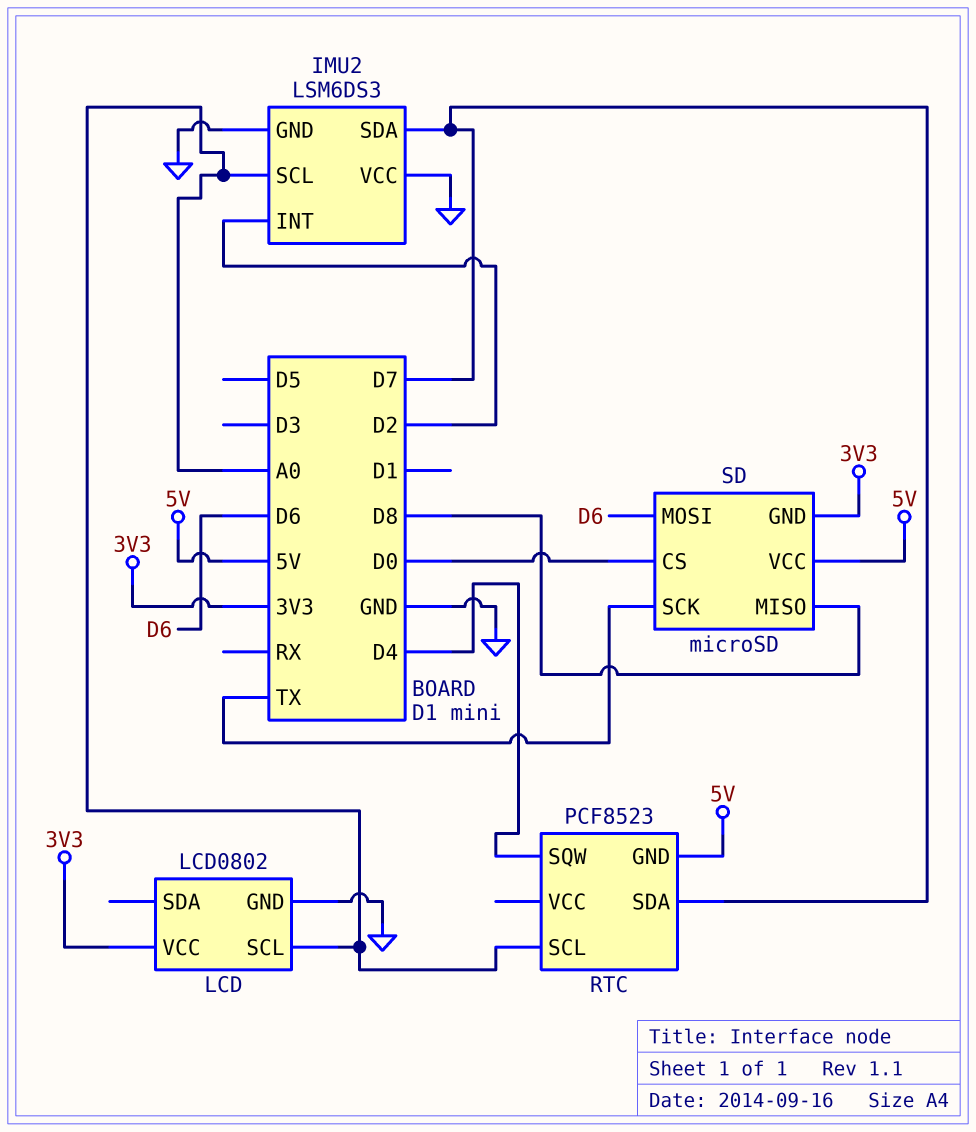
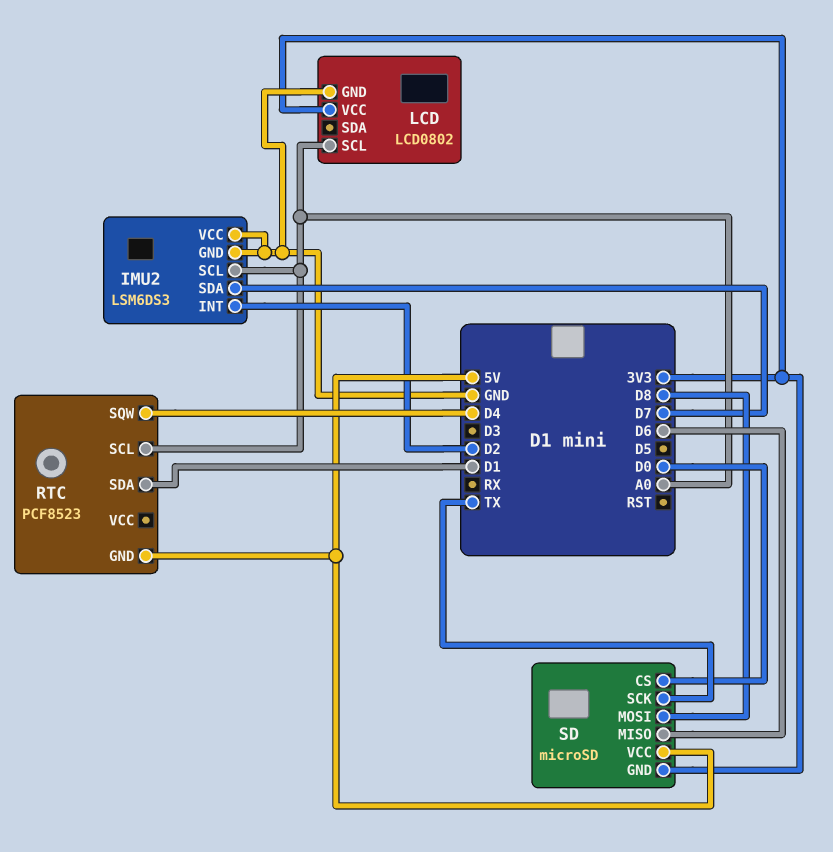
RTC pin SDA: D7 -> D1
SD pin MISO: D8 -> D6
SD pin MOSI: D6 -> D8

